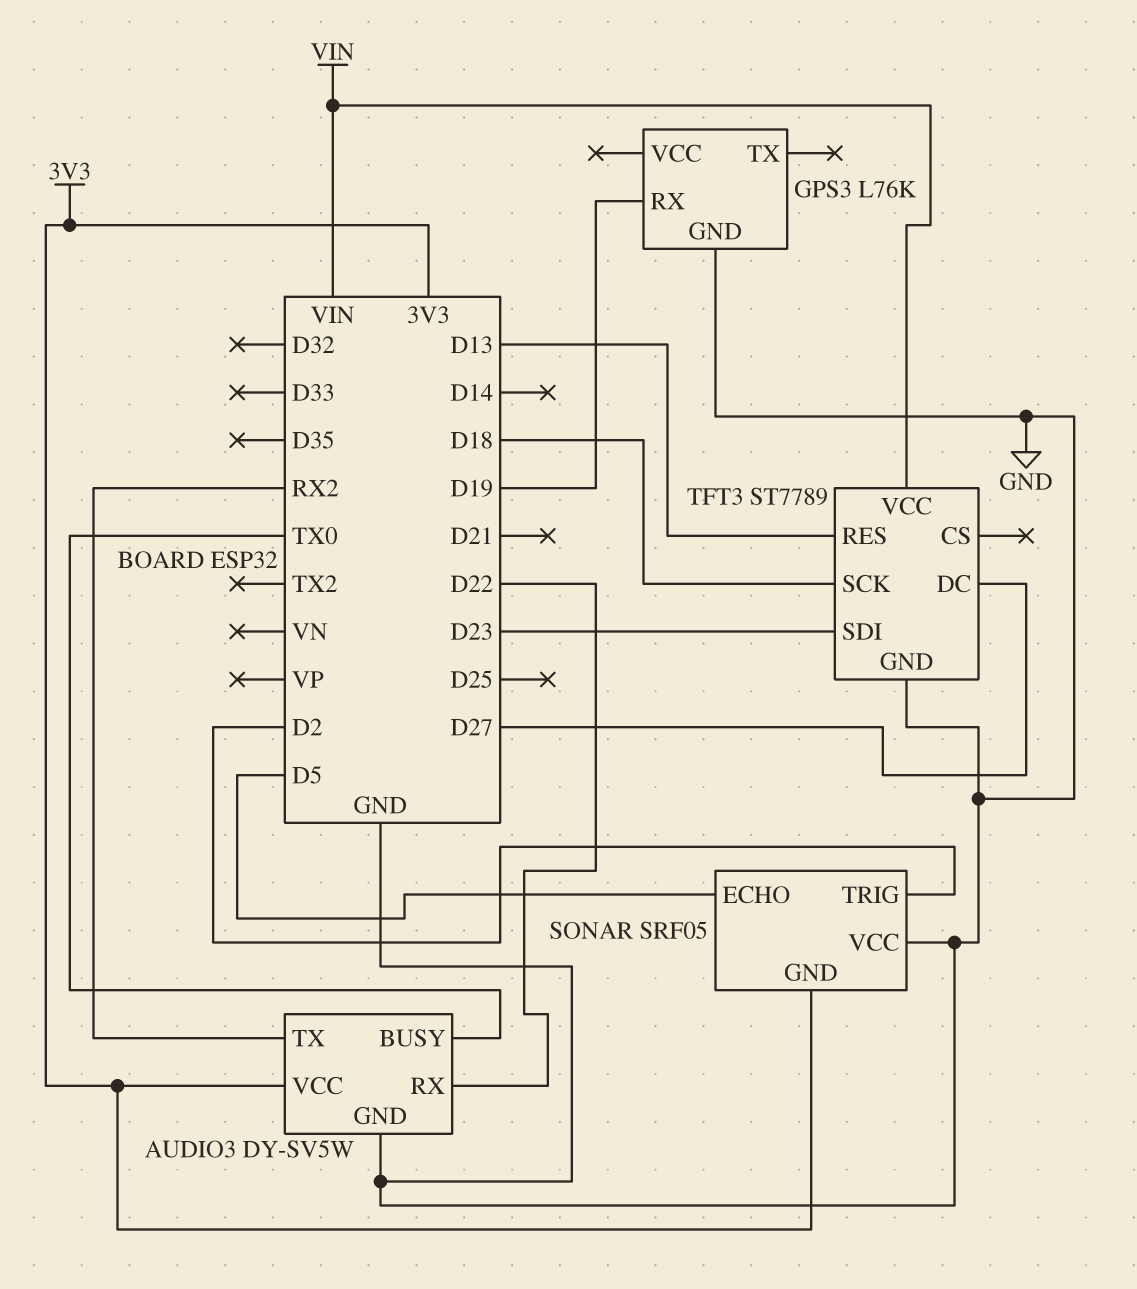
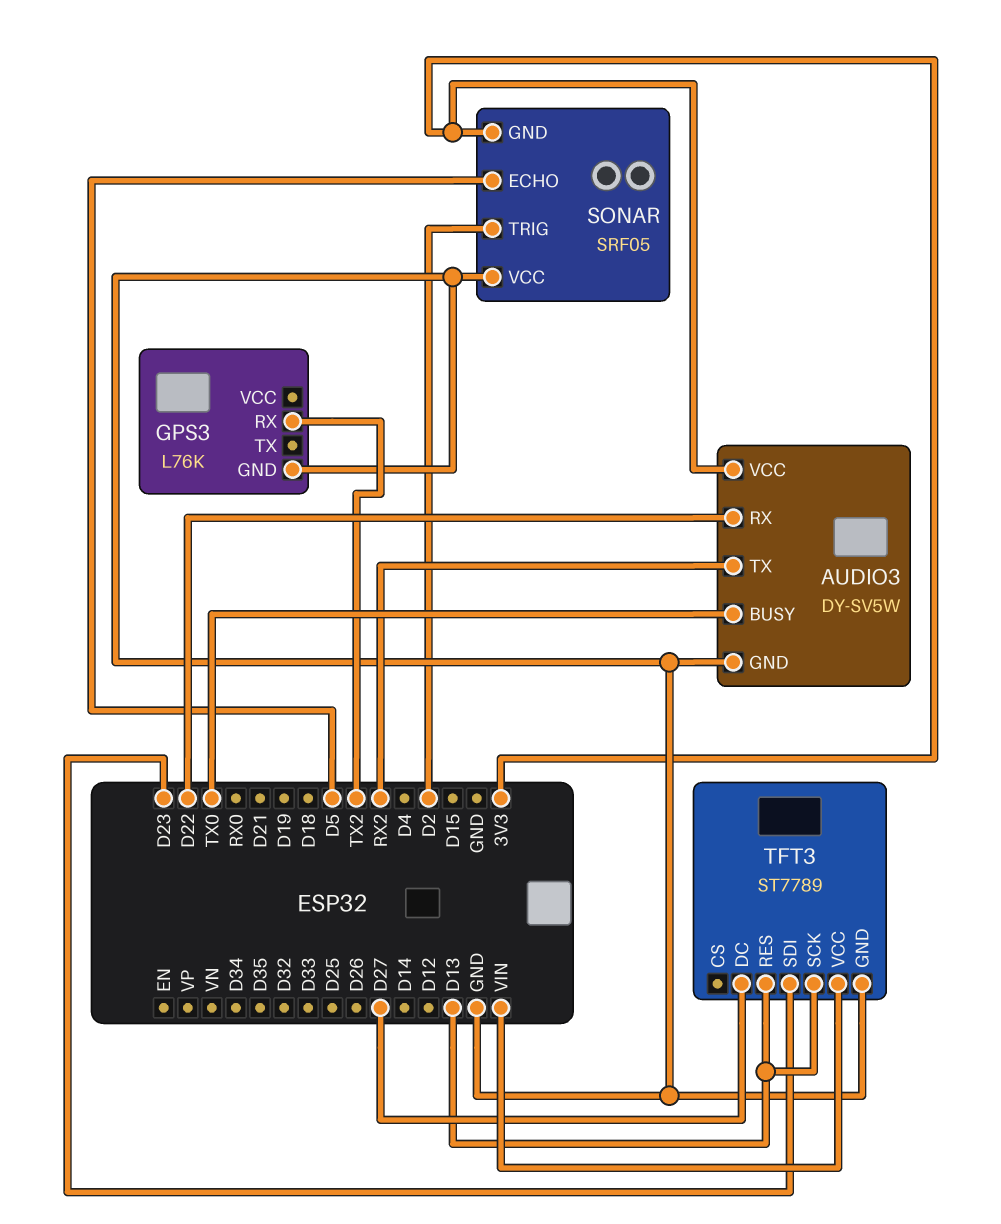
GPS3 pin RX: D19 -> TX2
TFT3 pin SCK: D18 -> D13

